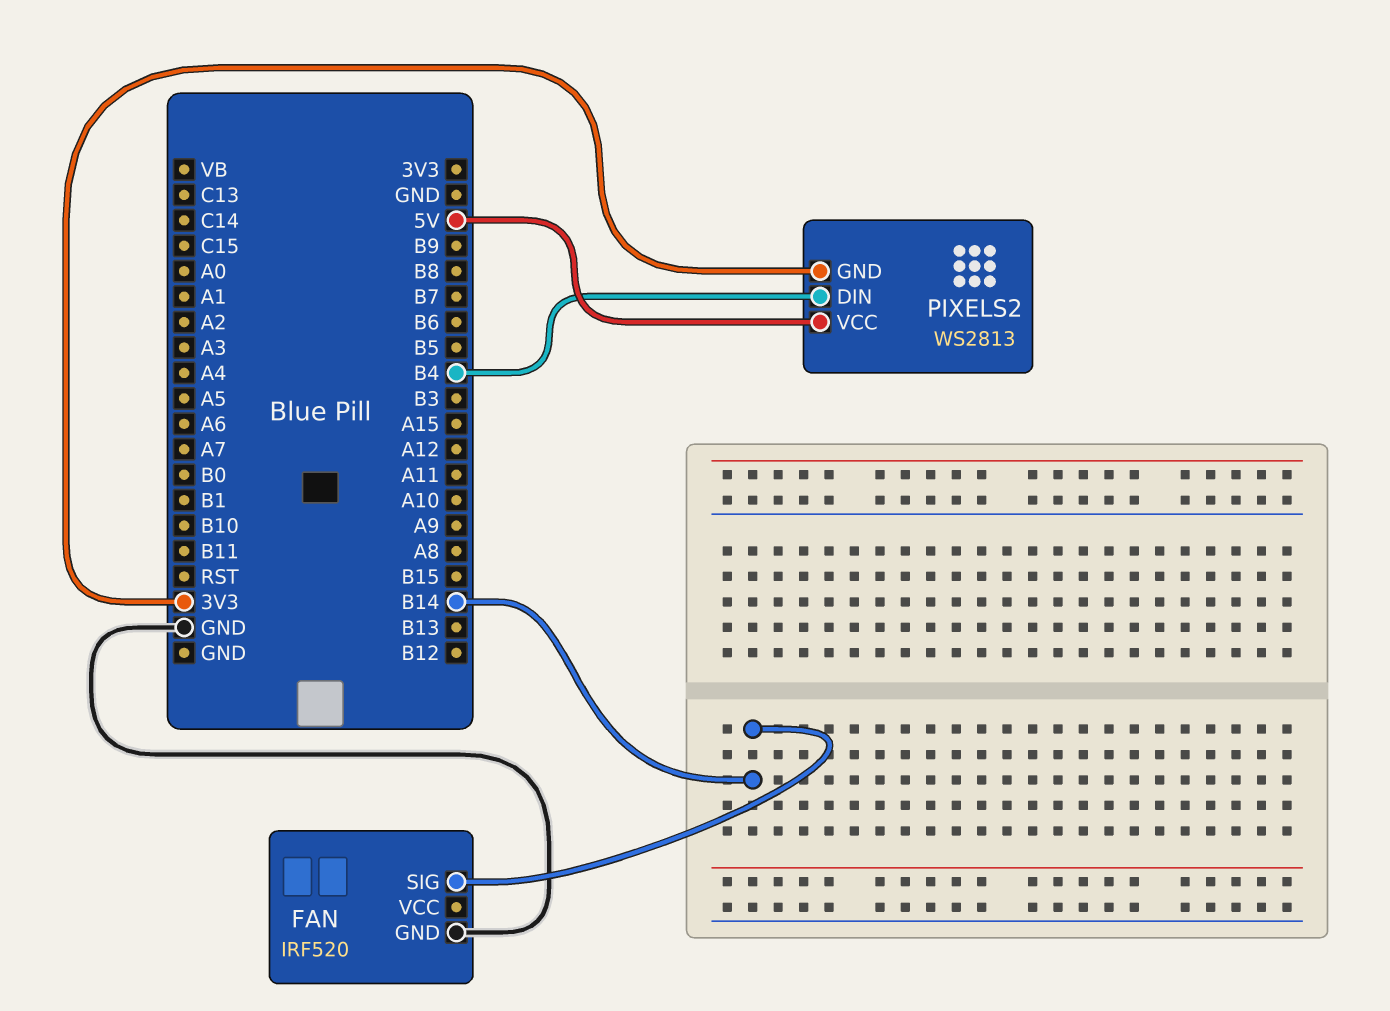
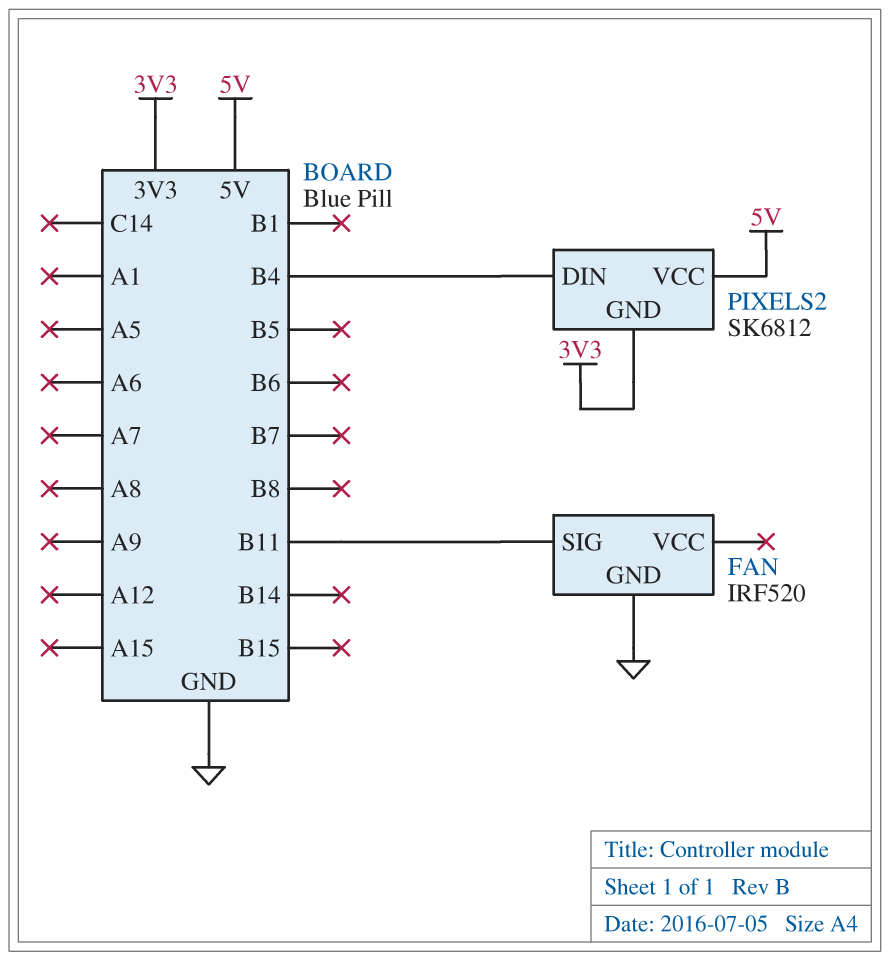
FAN pin SIG: B14 -> B11
PIXELS2: WS2813 -> SK6812

